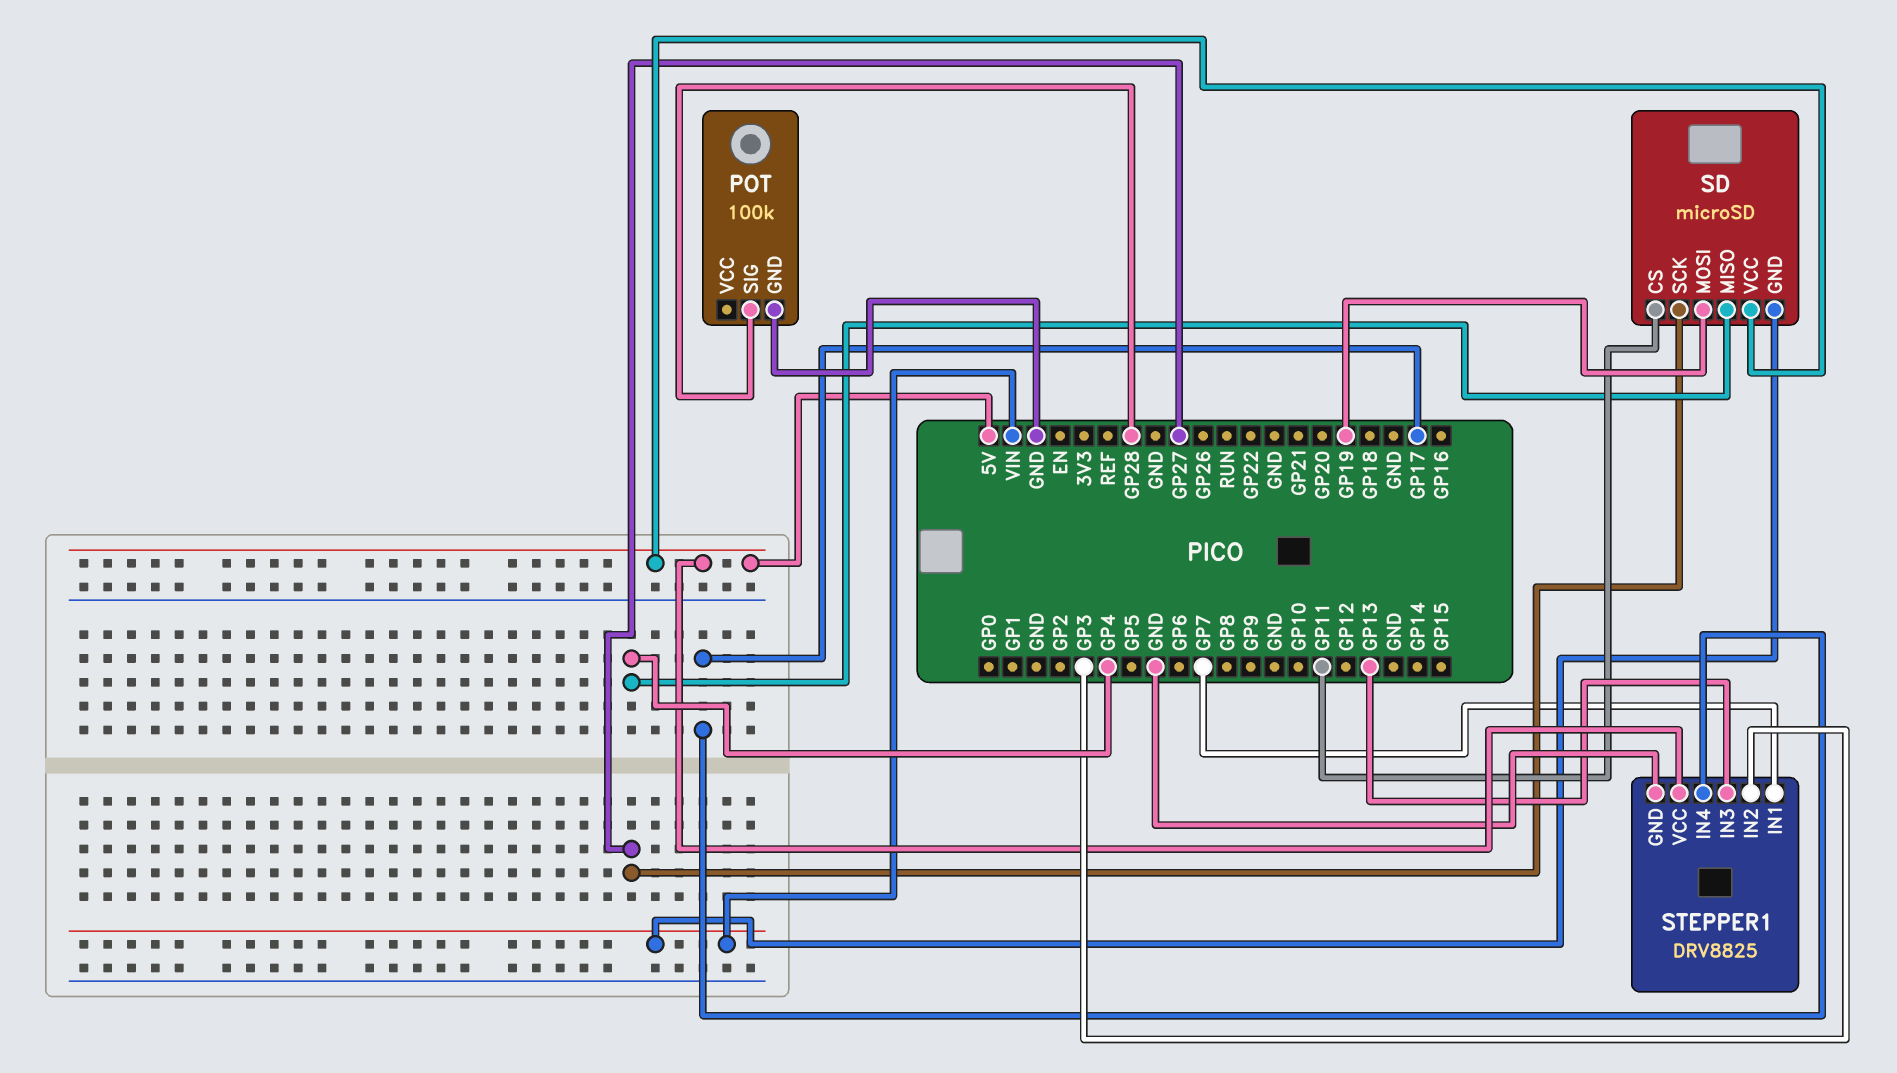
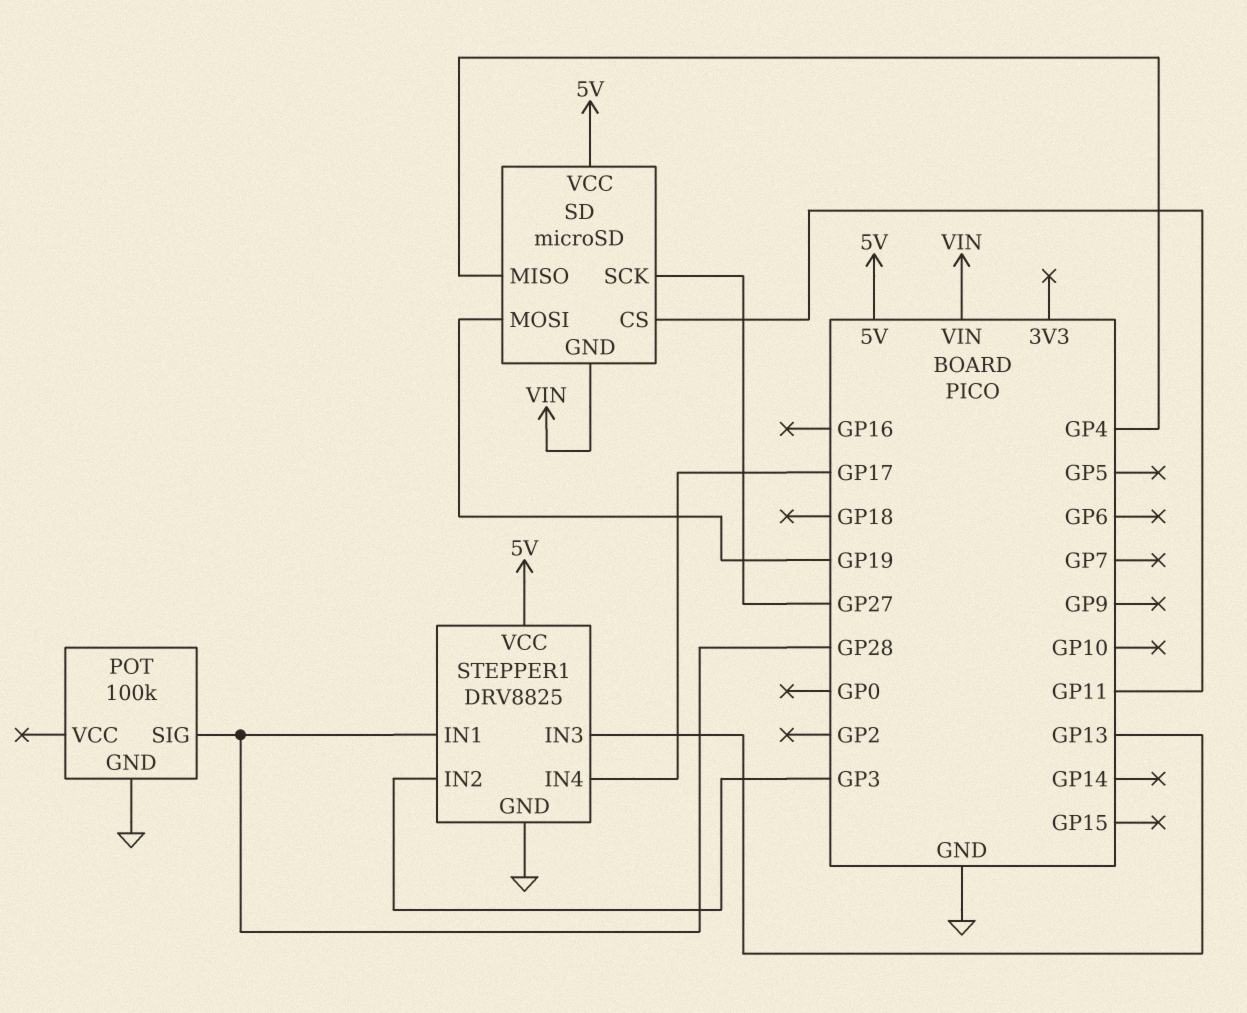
STEPPER1 pin IN1: GP7 -> GP28

